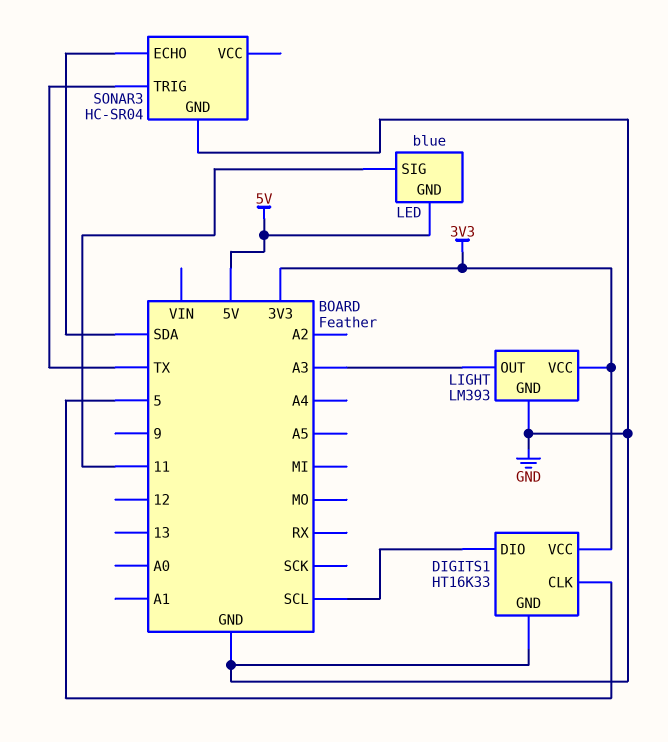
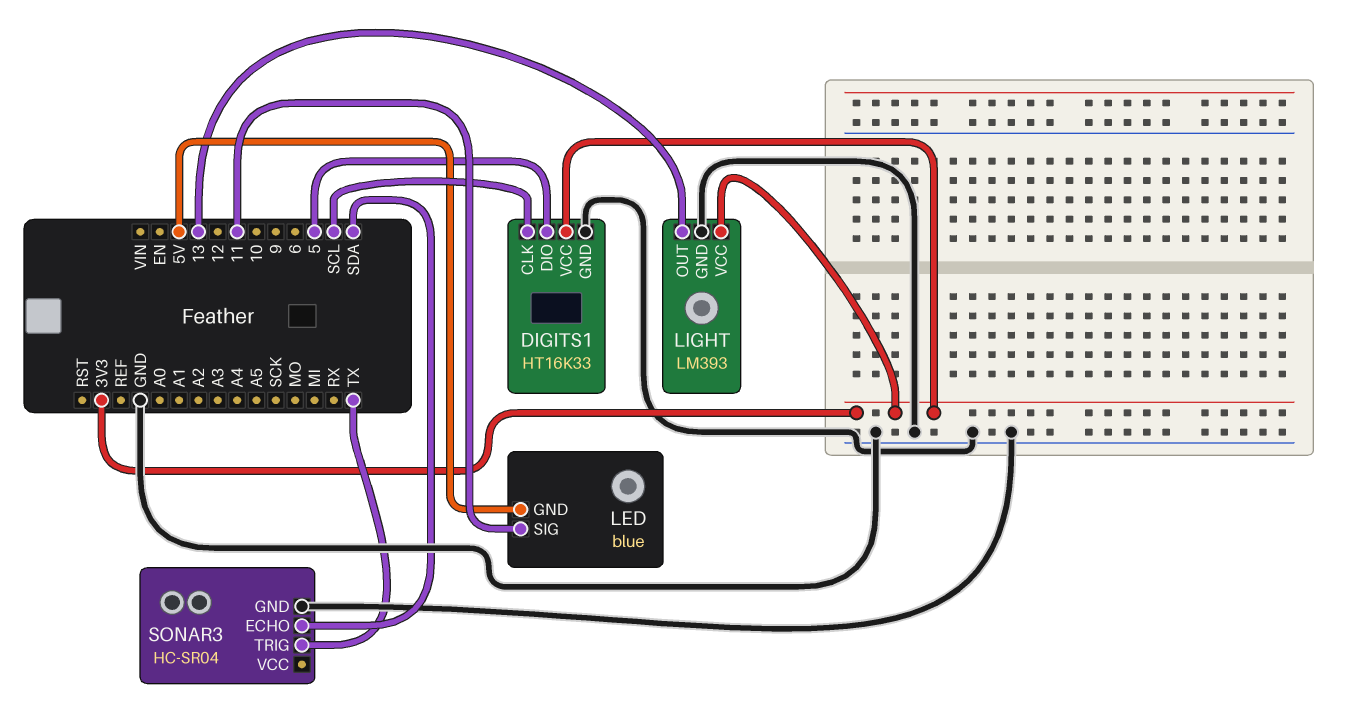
DIGITS1 pin CLK: 5 -> SCL
DIGITS1 pin DIO: SCL -> 5
LIGHT pin OUT: A3 -> 13

